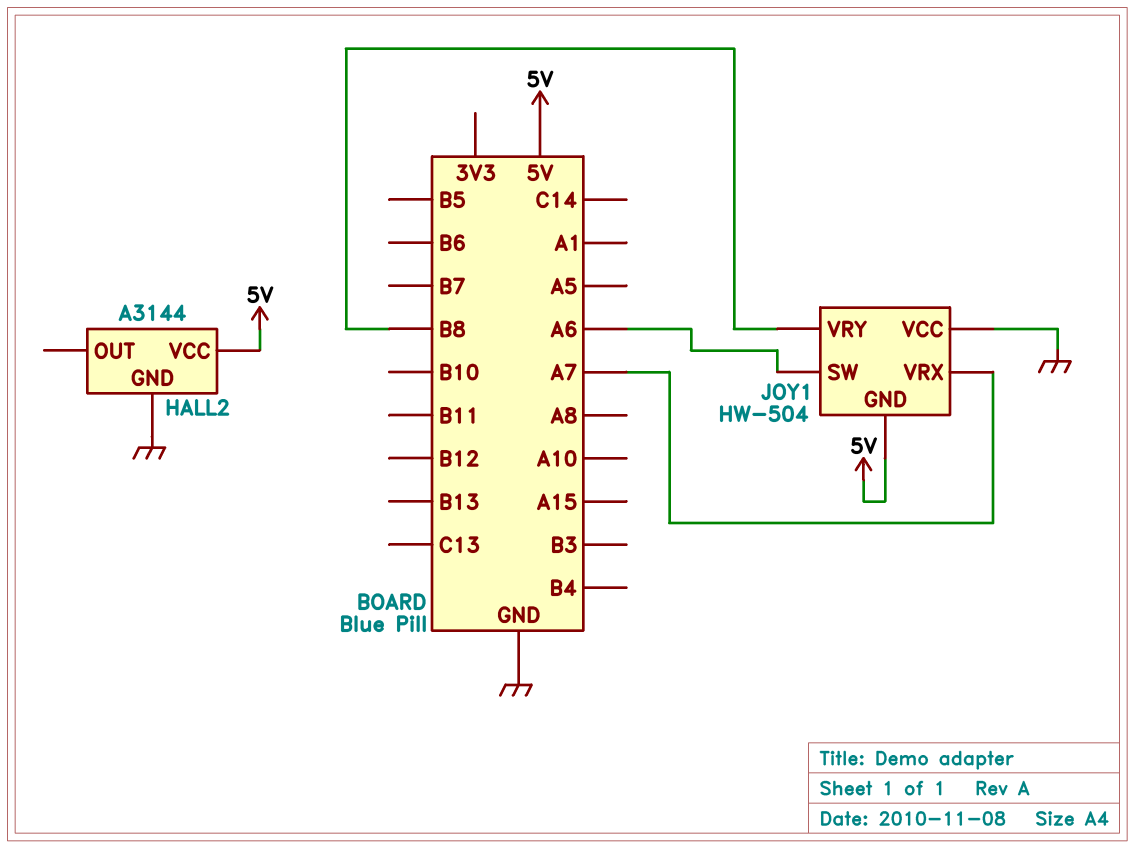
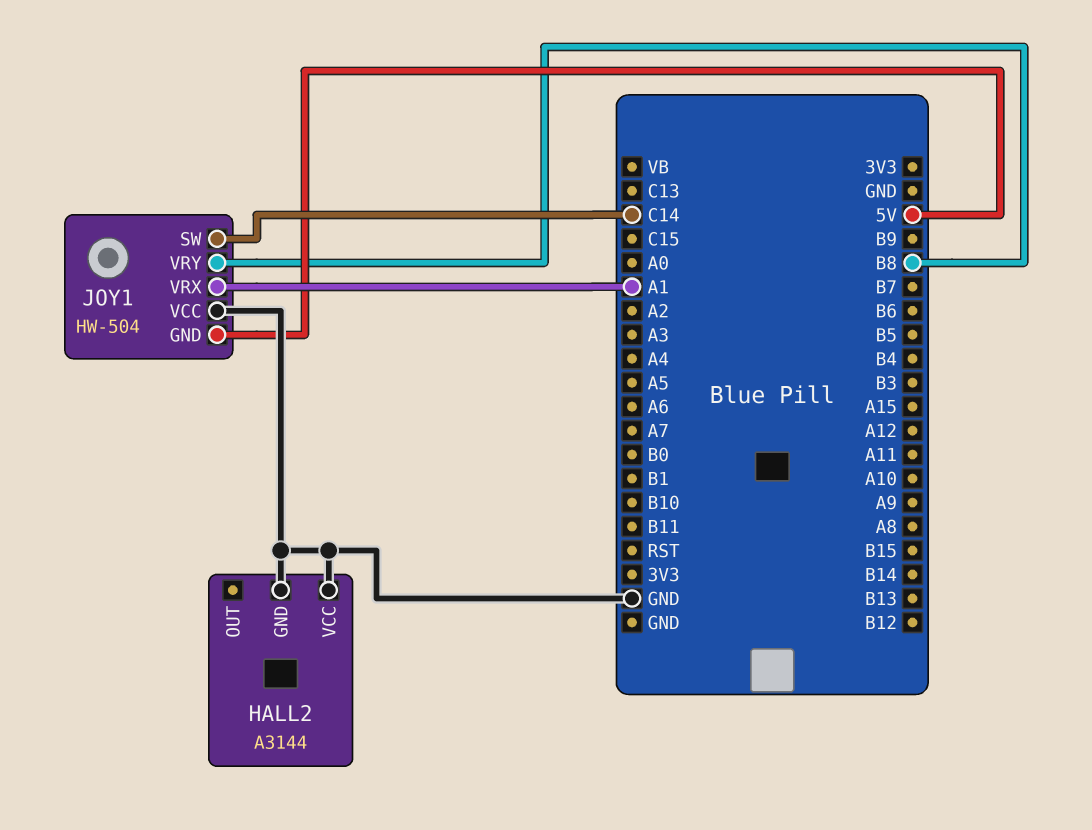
HALL2 pin VCC: 5V -> GND
JOY1 pin SW: A6 -> C14
JOY1 pin VRX: A7 -> A1

